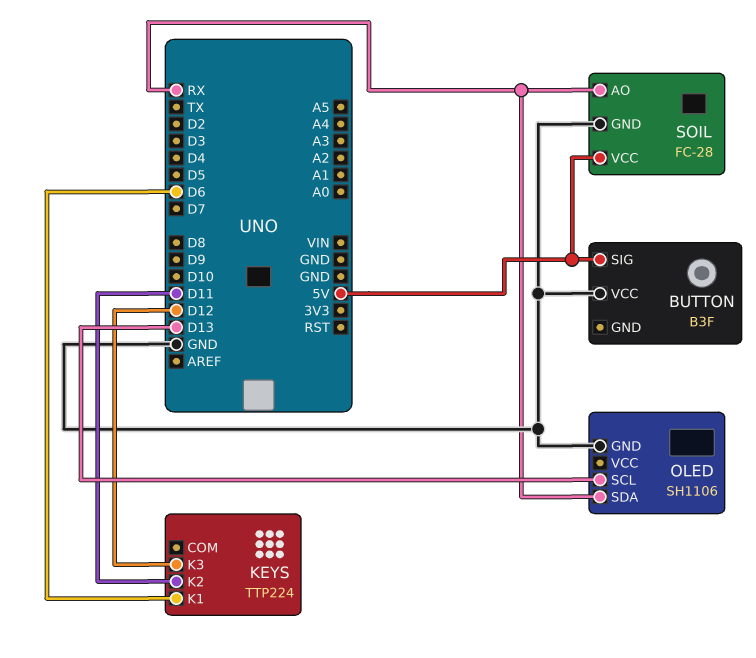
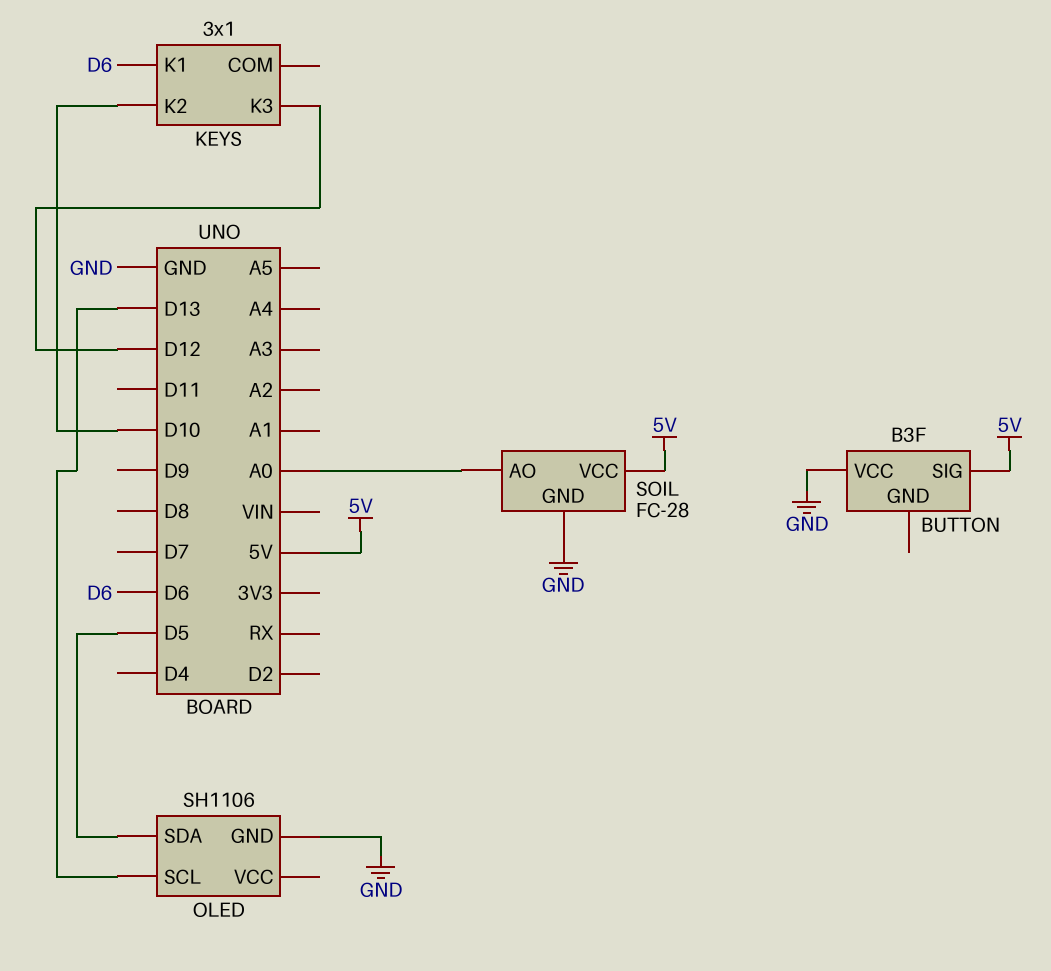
KEYS: TTP224 -> 3x1
KEYS pin K2: D11 -> D10
OLED pin SDA: RX -> D5
SOIL pin AO: RX -> A0

